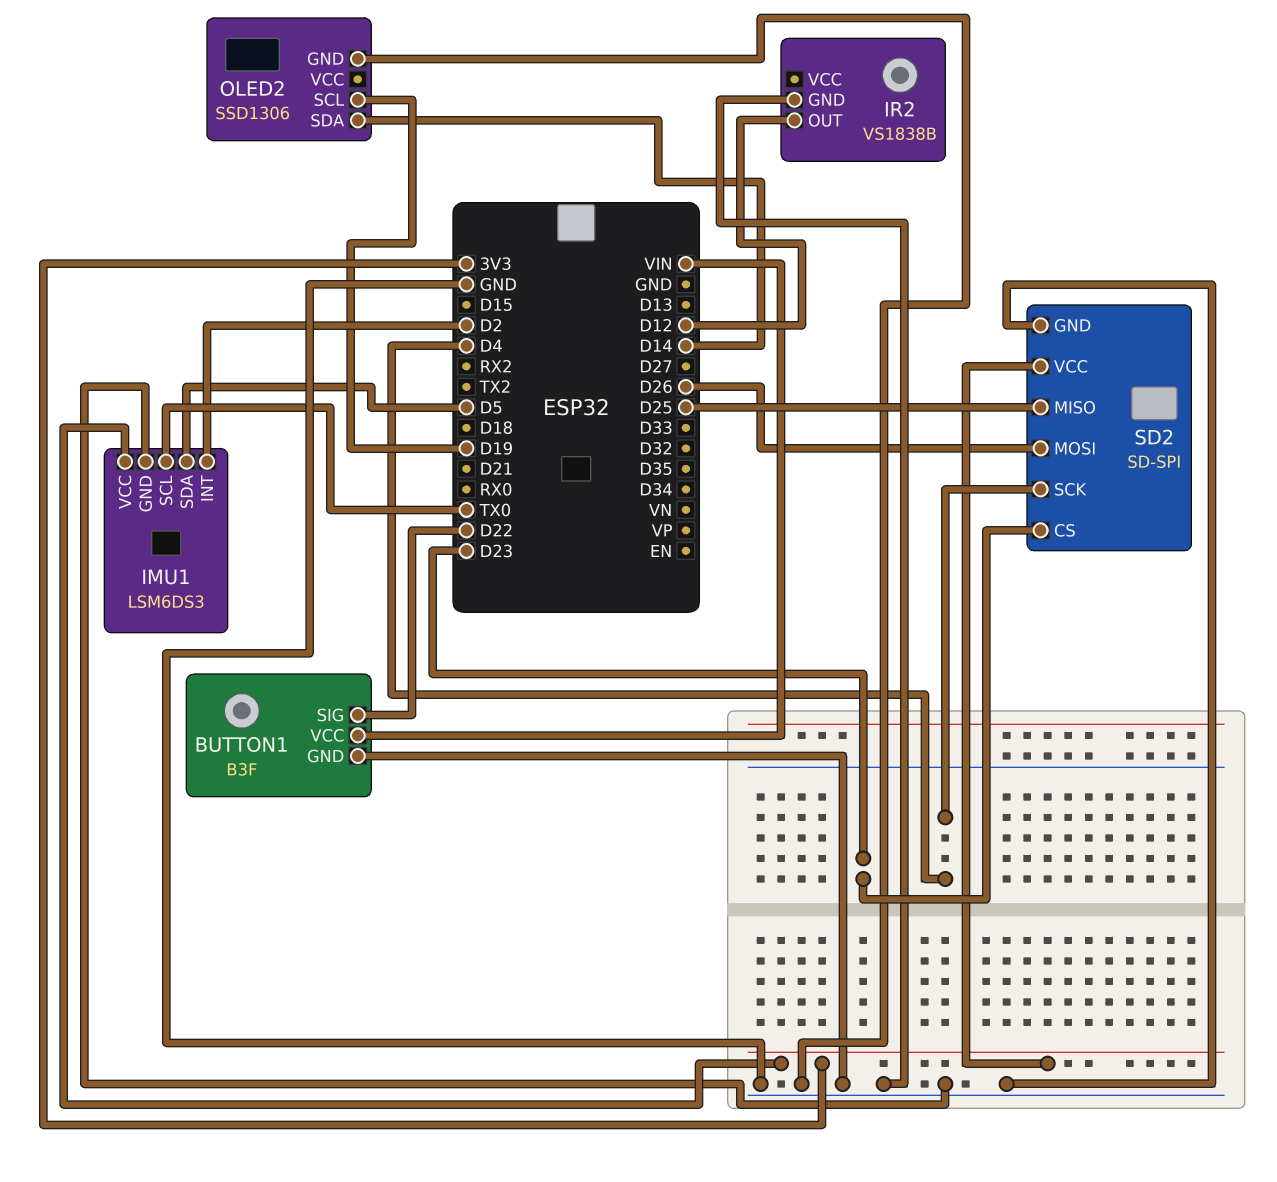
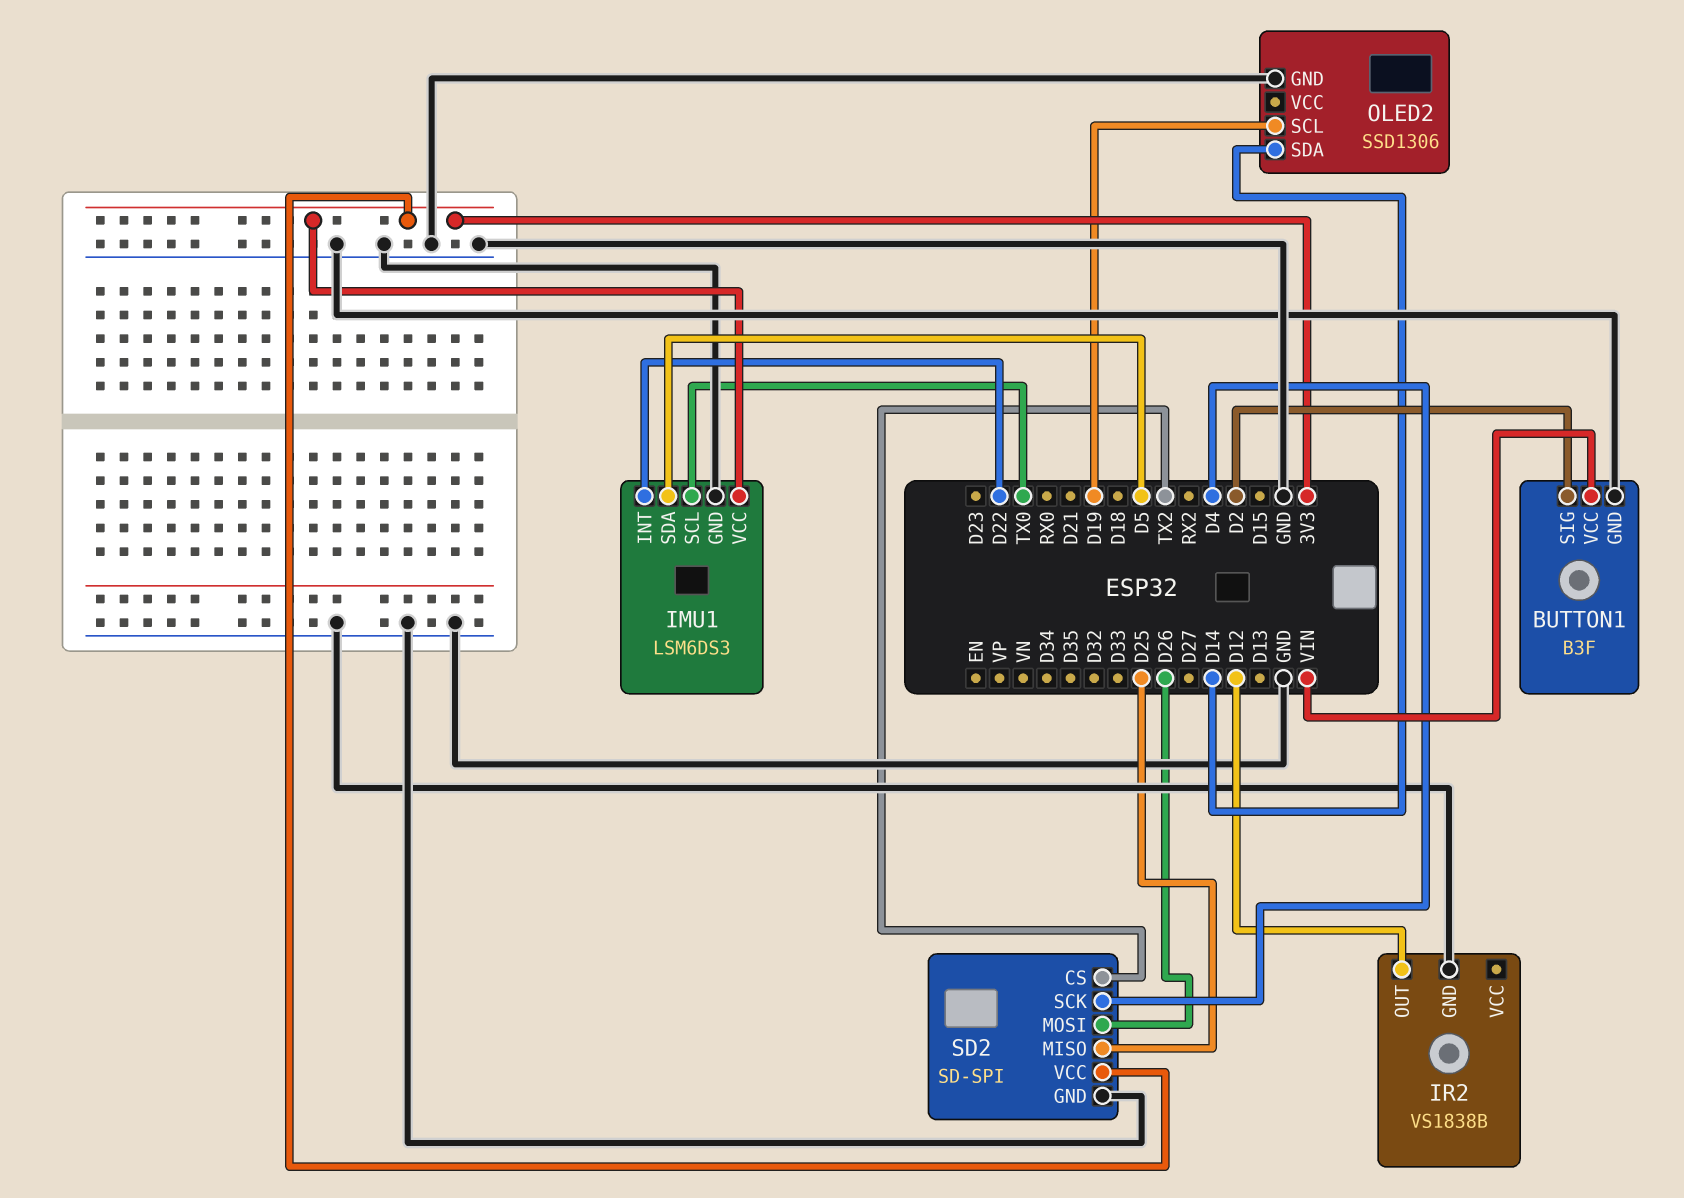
BUTTON1 pin SIG: D22 -> D2
IMU1 pin INT: D2 -> D22
SD2 pin CS: D23 -> TX2

